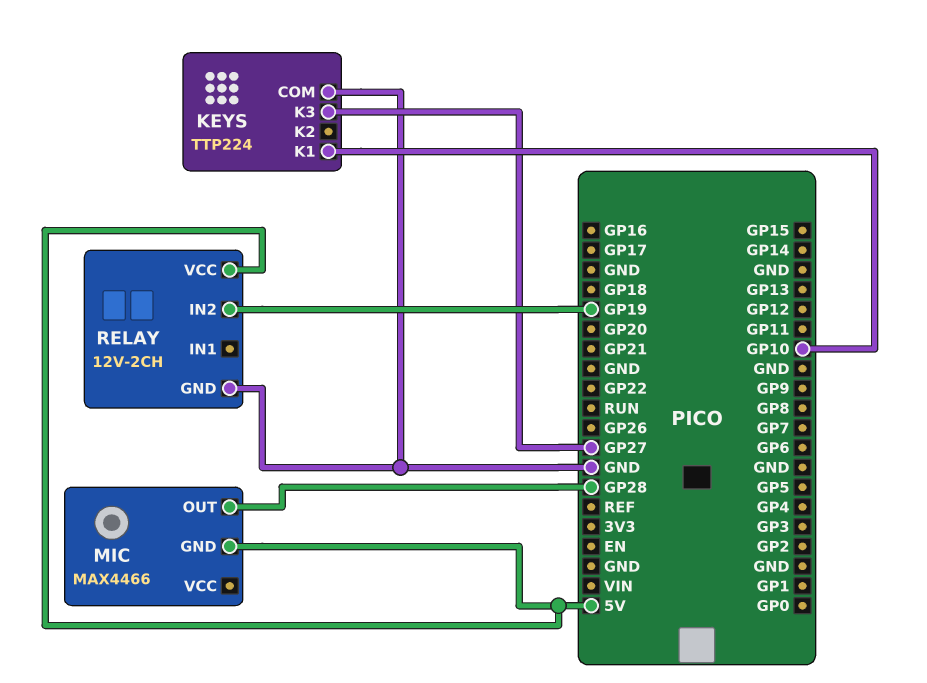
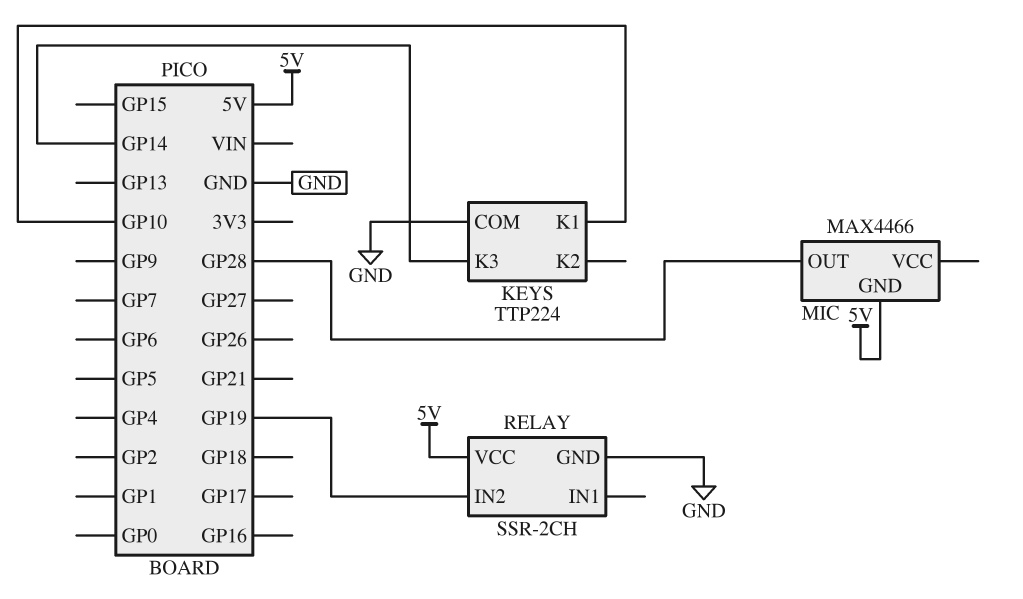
KEYS pin K3: GP27 -> GP14
RELAY: 12V-2CH -> SSR-2CH

